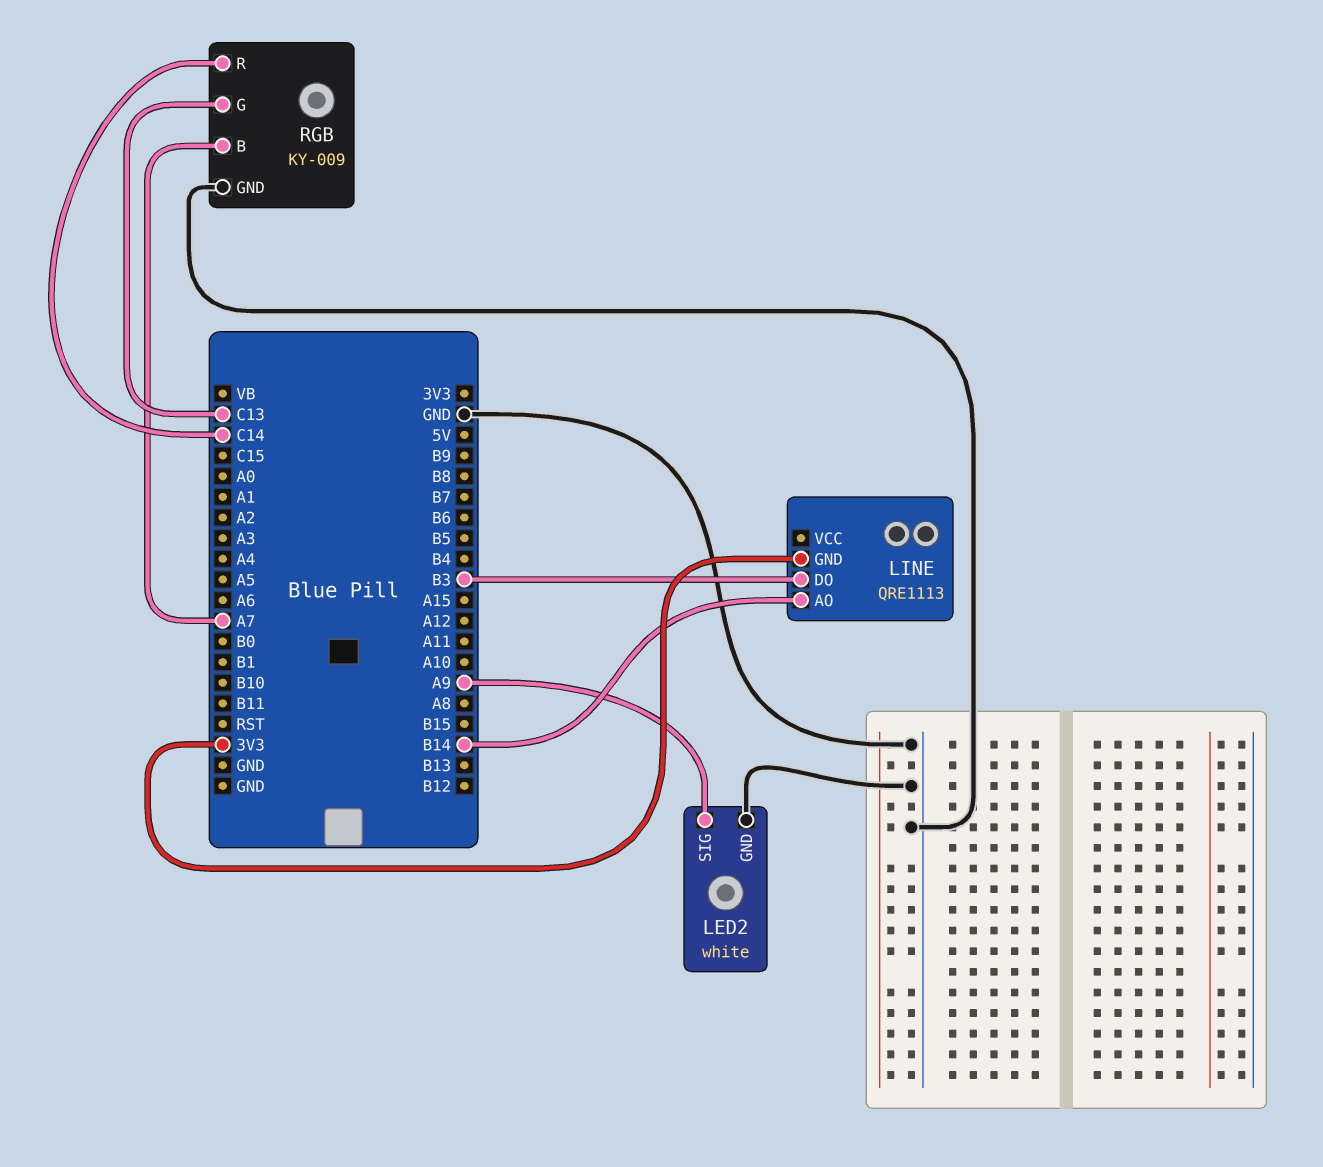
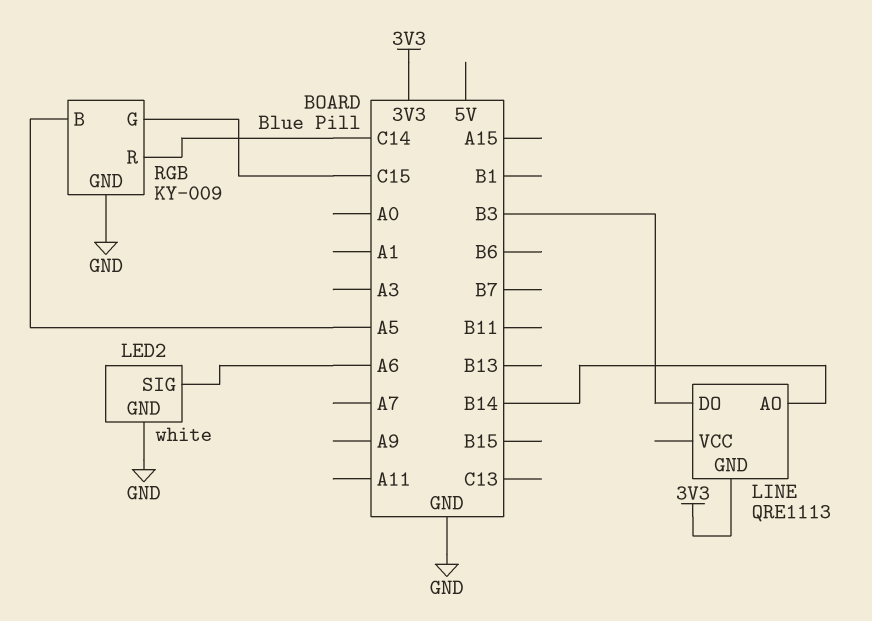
LED2 pin SIG: A9 -> A6
RGB pin B: A7 -> A5
RGB pin G: C13 -> C15

